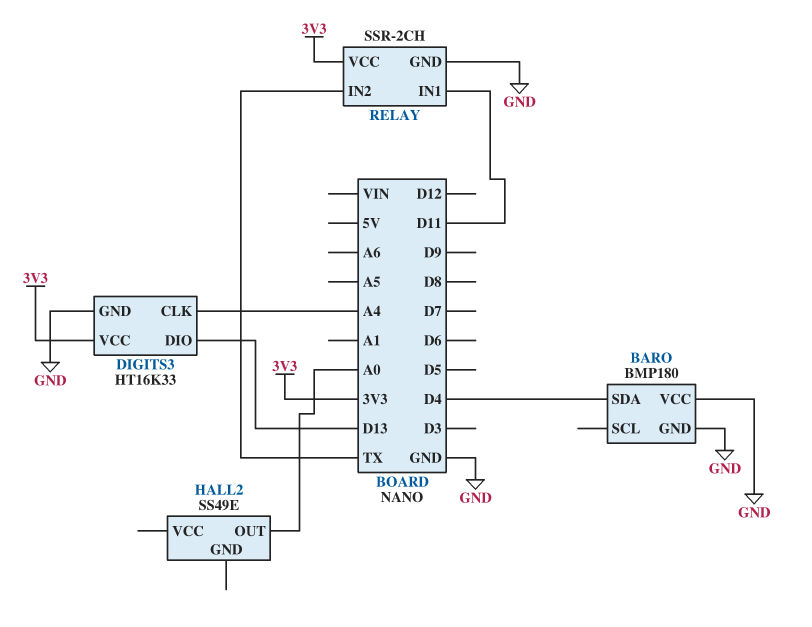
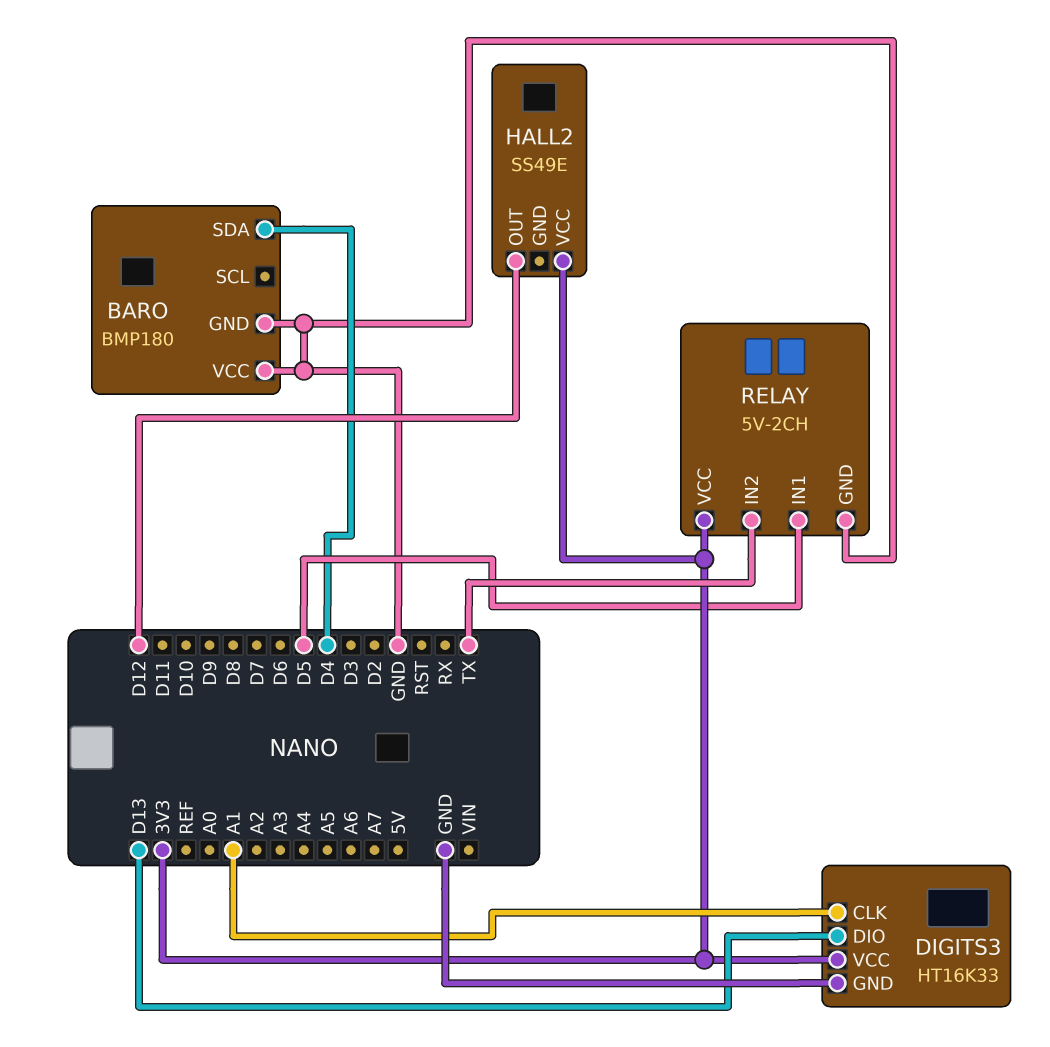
DIGITS3 pin CLK: A4 -> A1
HALL2 pin OUT: A0 -> D12
HALL2 pin VCC: none -> 3V3
RELAY: SSR-2CH -> 5V-2CH
RELAY pin IN1: D11 -> D5

